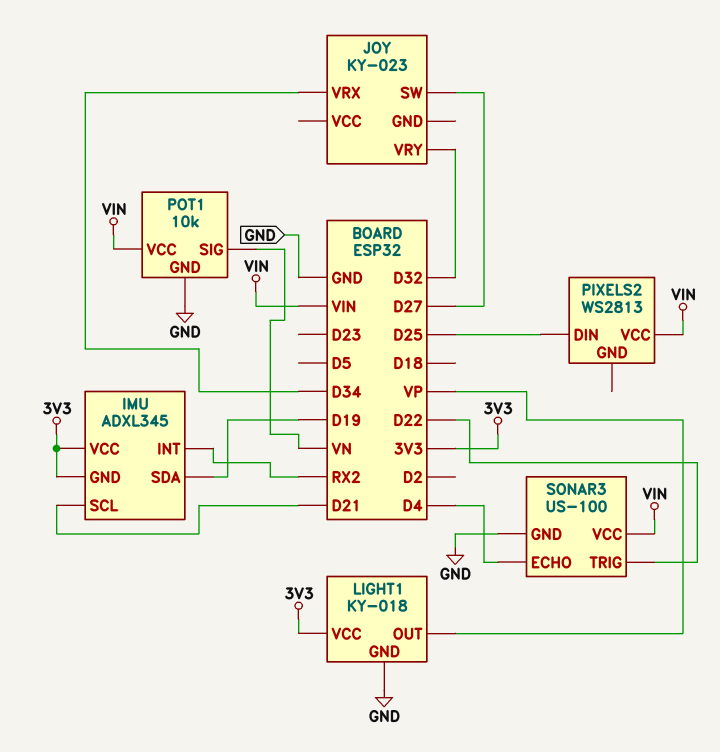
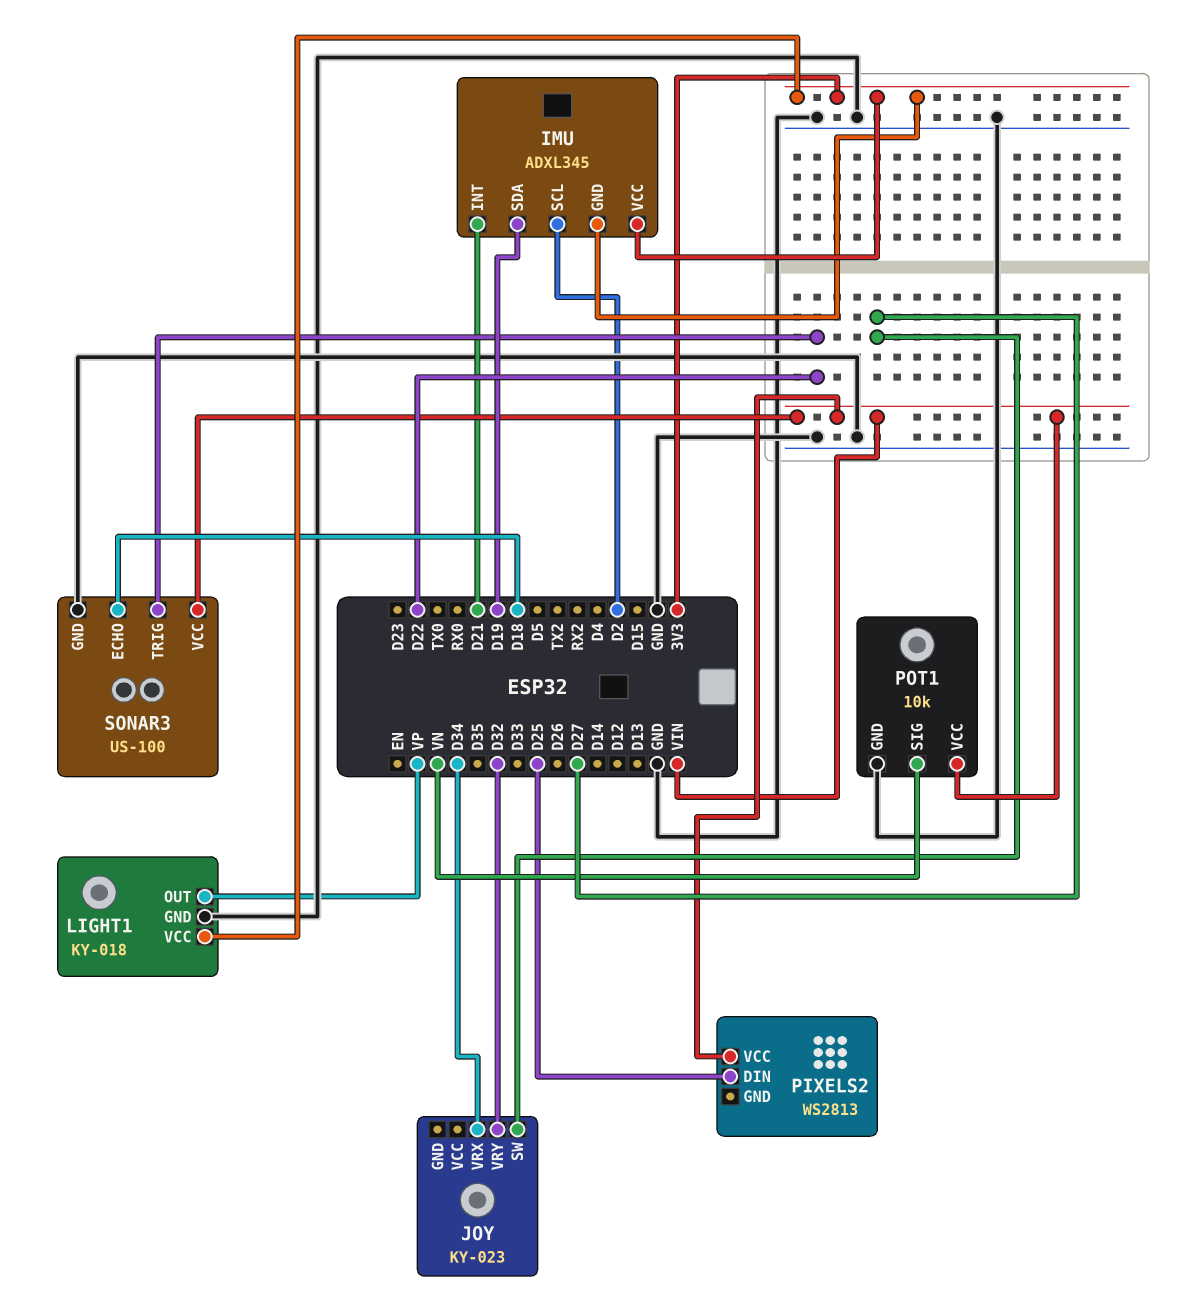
IMU pin INT: RX2 -> D21
IMU pin SCL: D21 -> D2
SONAR3 pin ECHO: D4 -> D18

